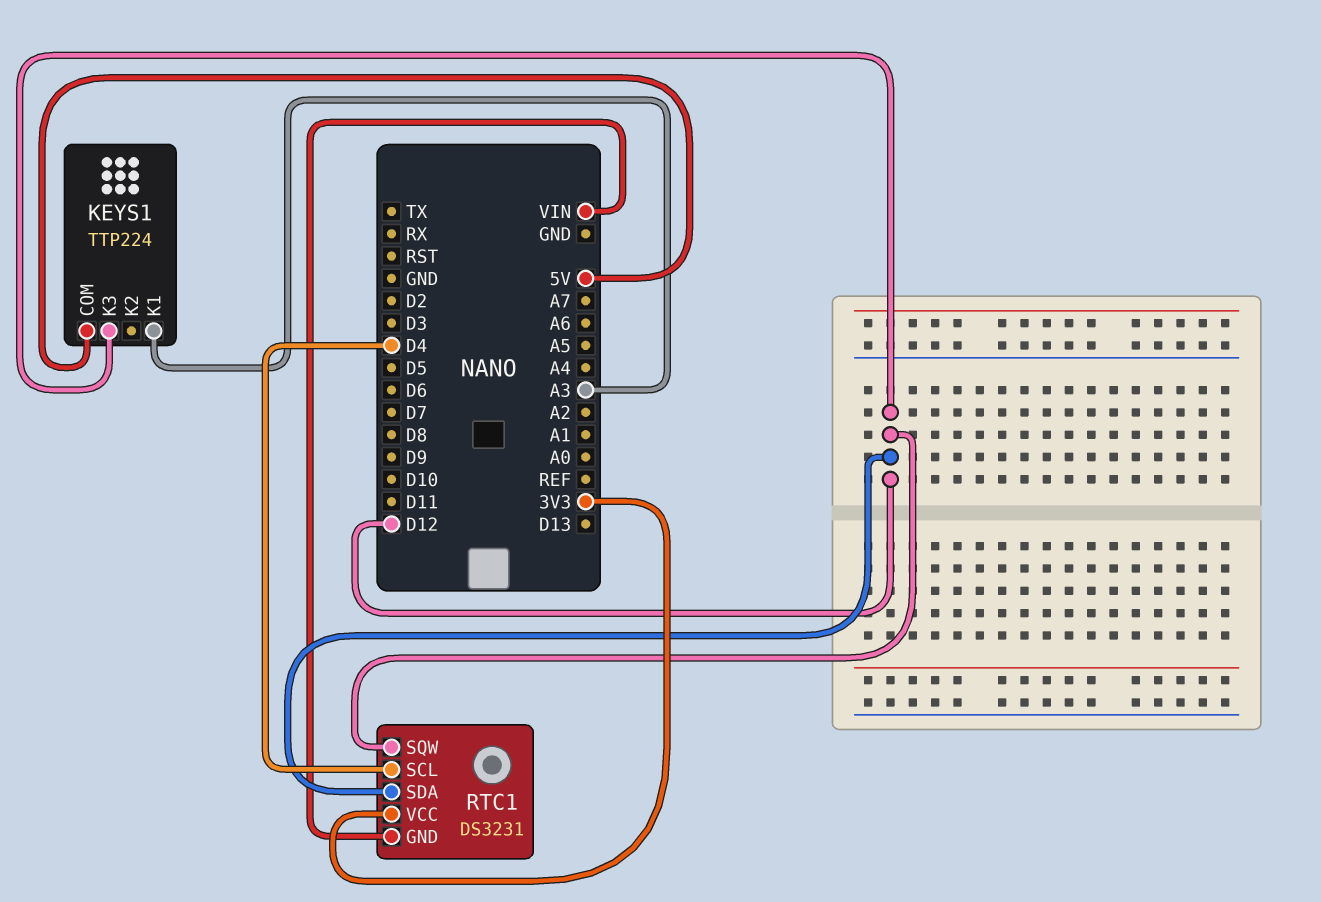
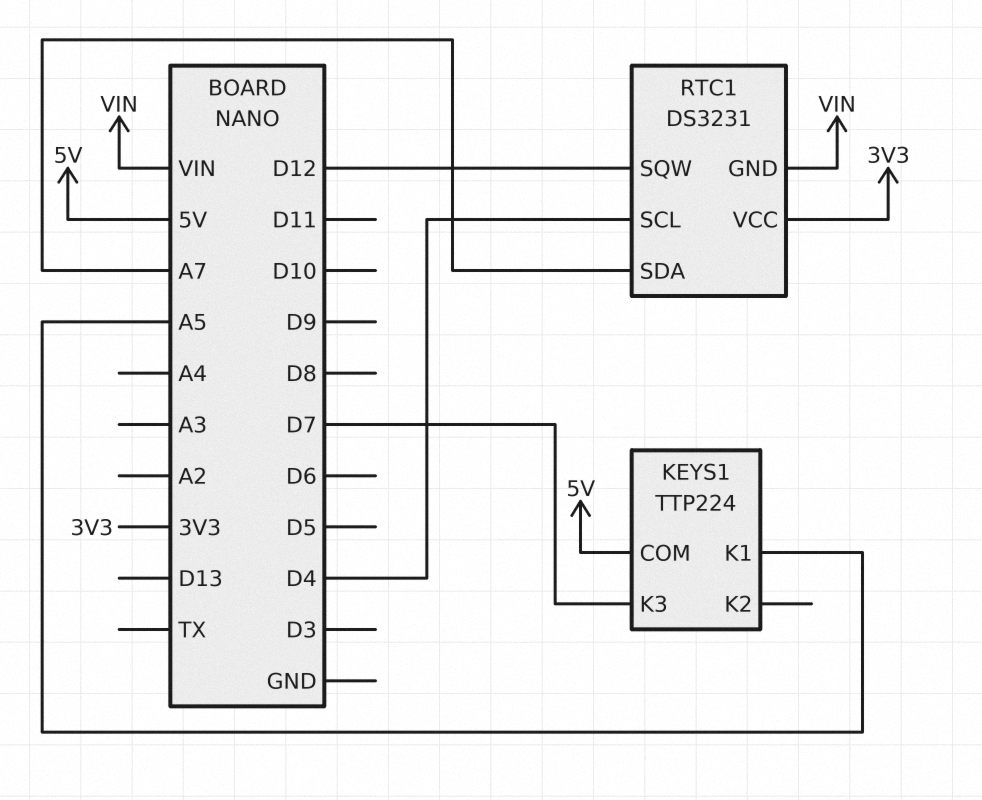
KEYS1 pin K1: A3 -> A5
KEYS1 pin K3: D12 -> D7
RTC1 pin SDA: D12 -> A7

